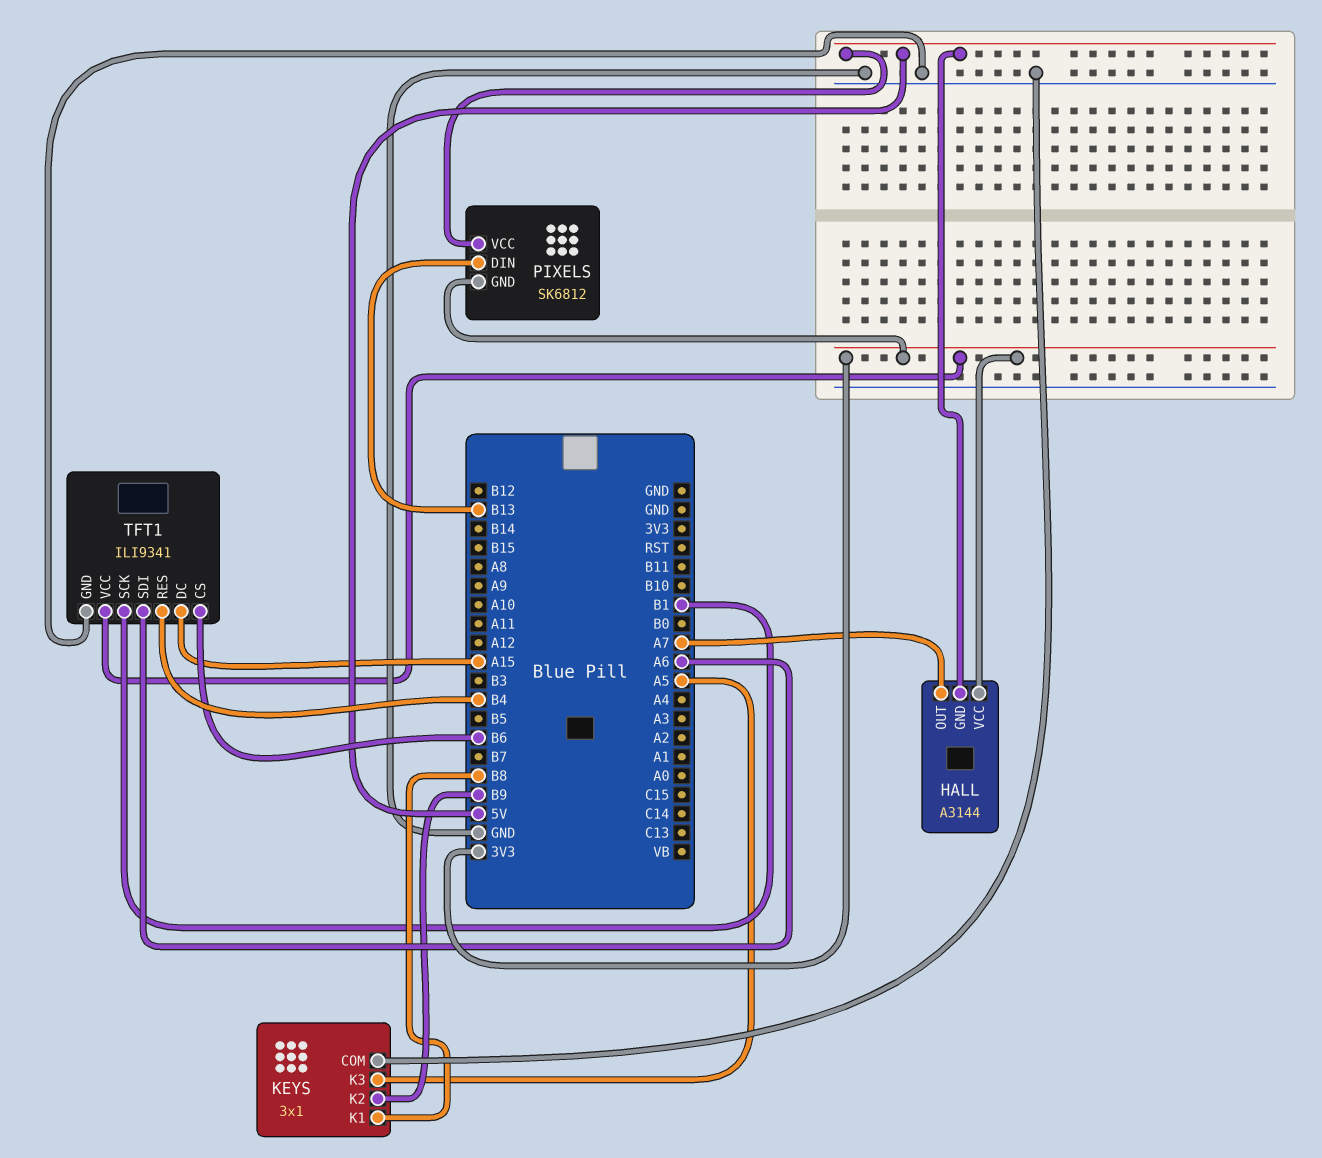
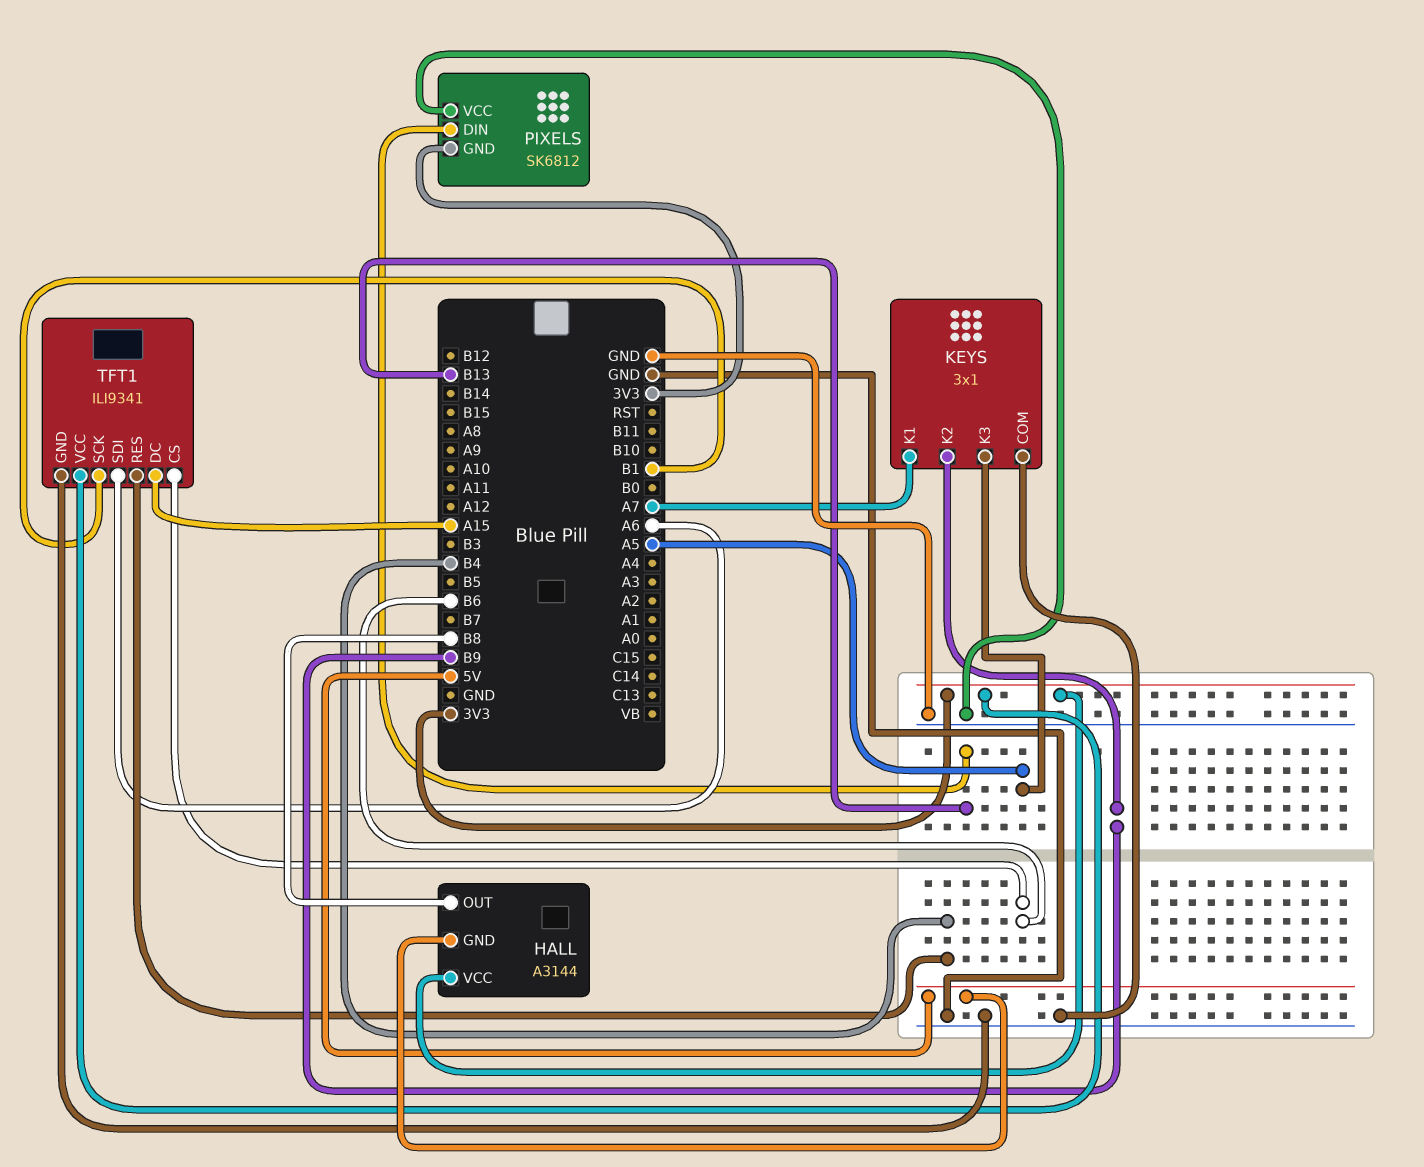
HALL pin OUT: A7 -> B8
KEYS pin K1: B8 -> A7
PIXELS pin VCC: 5V -> GND

